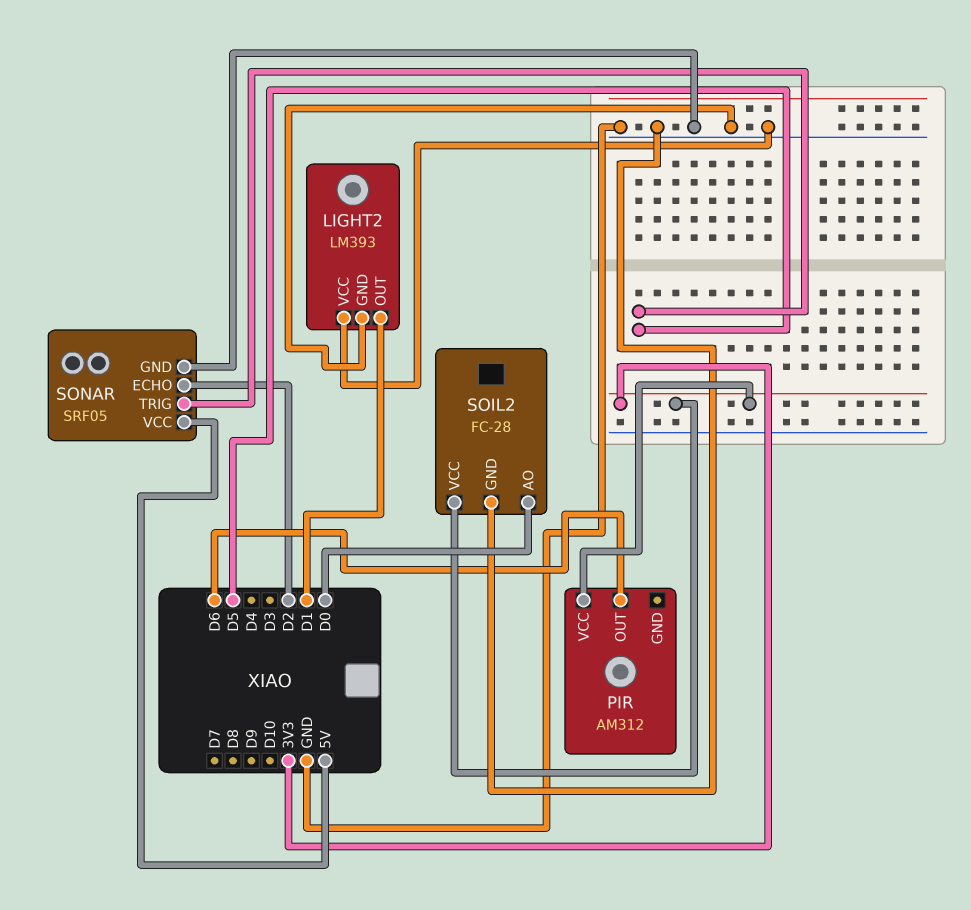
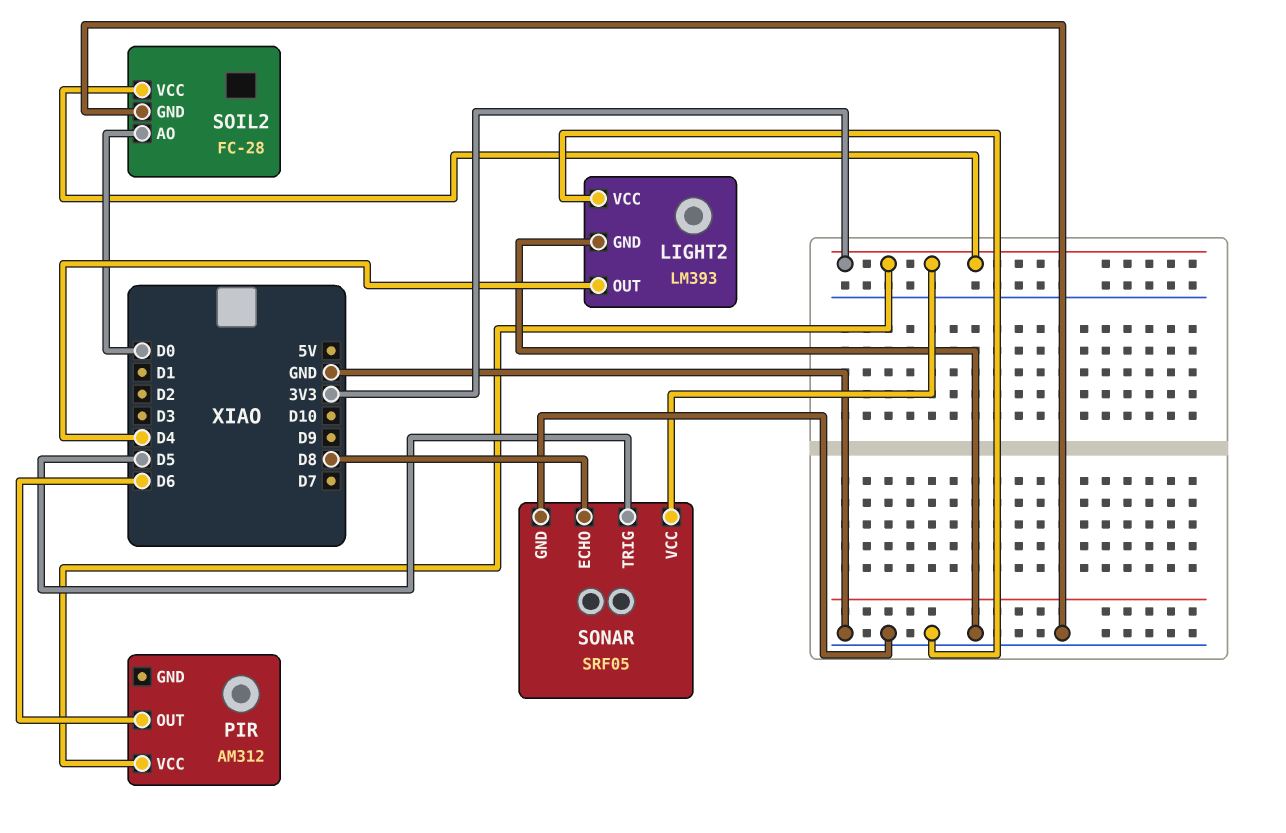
LIGHT2 pin OUT: D1 -> D4
SONAR pin ECHO: D2 -> D8
SONAR pin VCC: 5V -> 3V3

